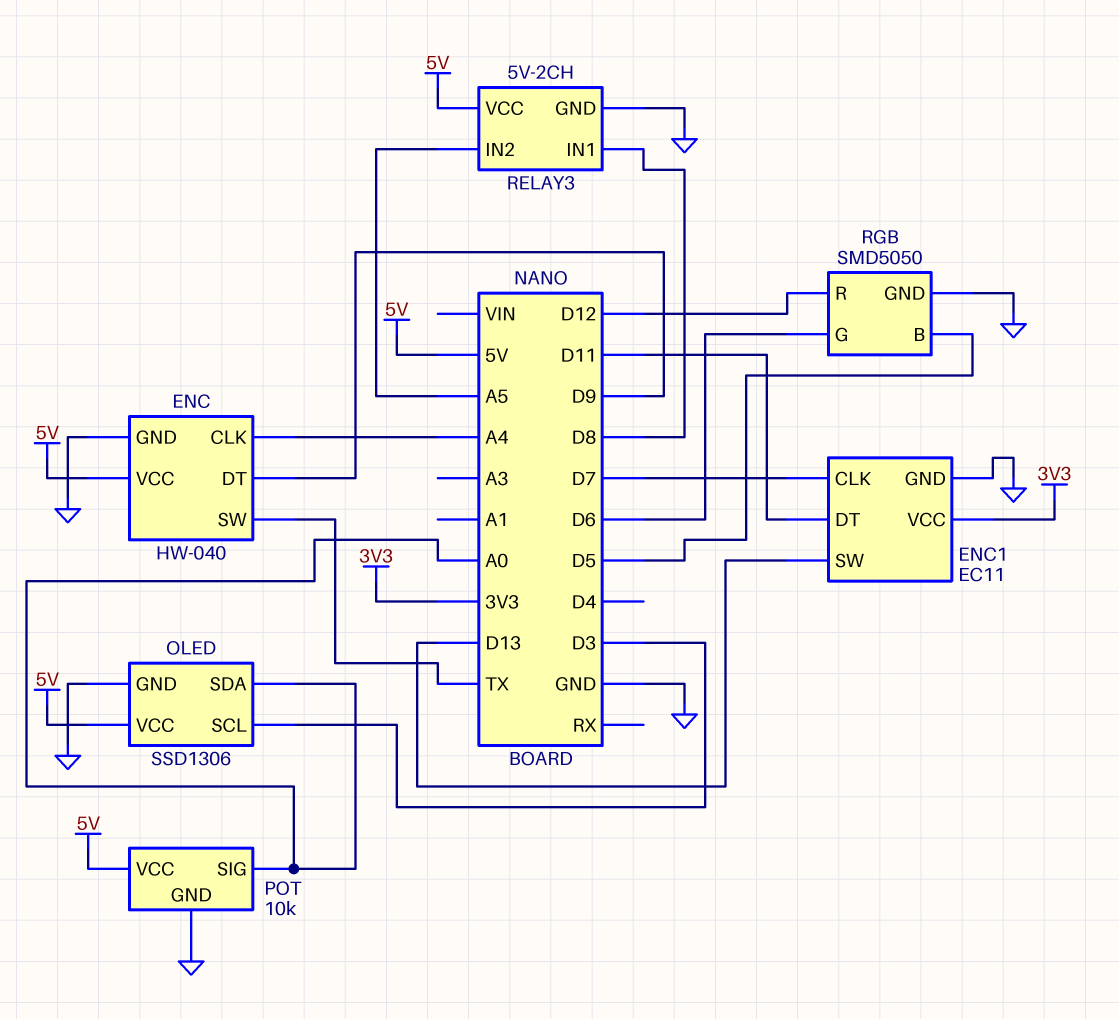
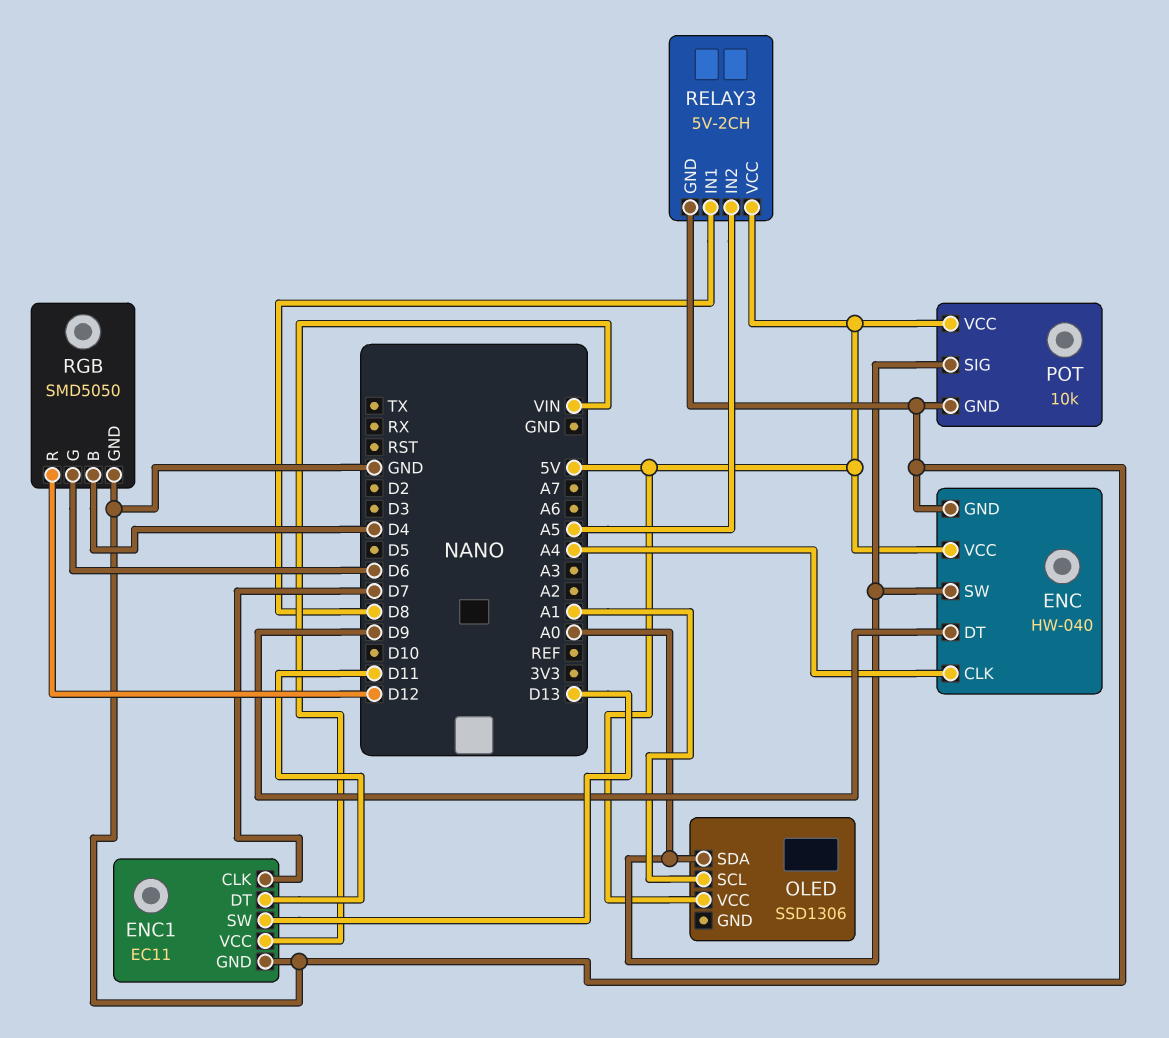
ENC pin SW: TX -> A0
ENC1 pin VCC: 3V3 -> VIN
OLED pin GND: GND -> none
OLED pin SCL: D3 -> A1
RGB pin B: D5 -> D4

